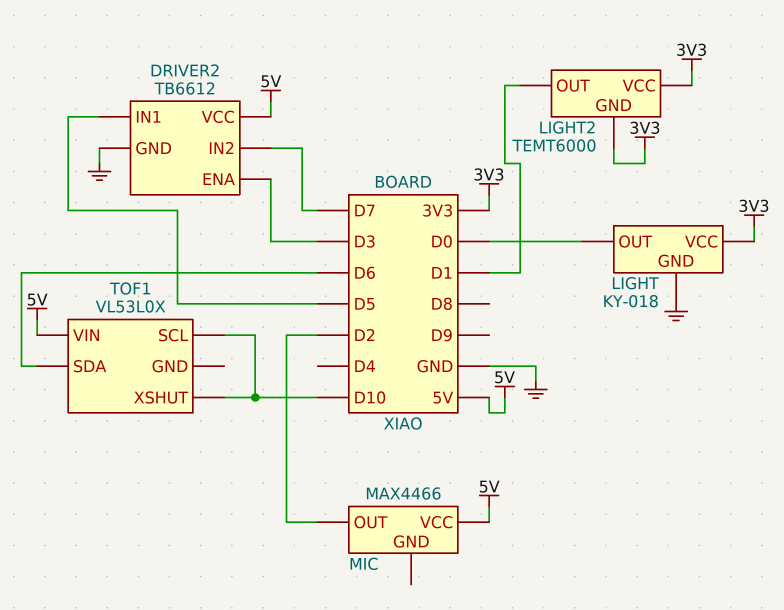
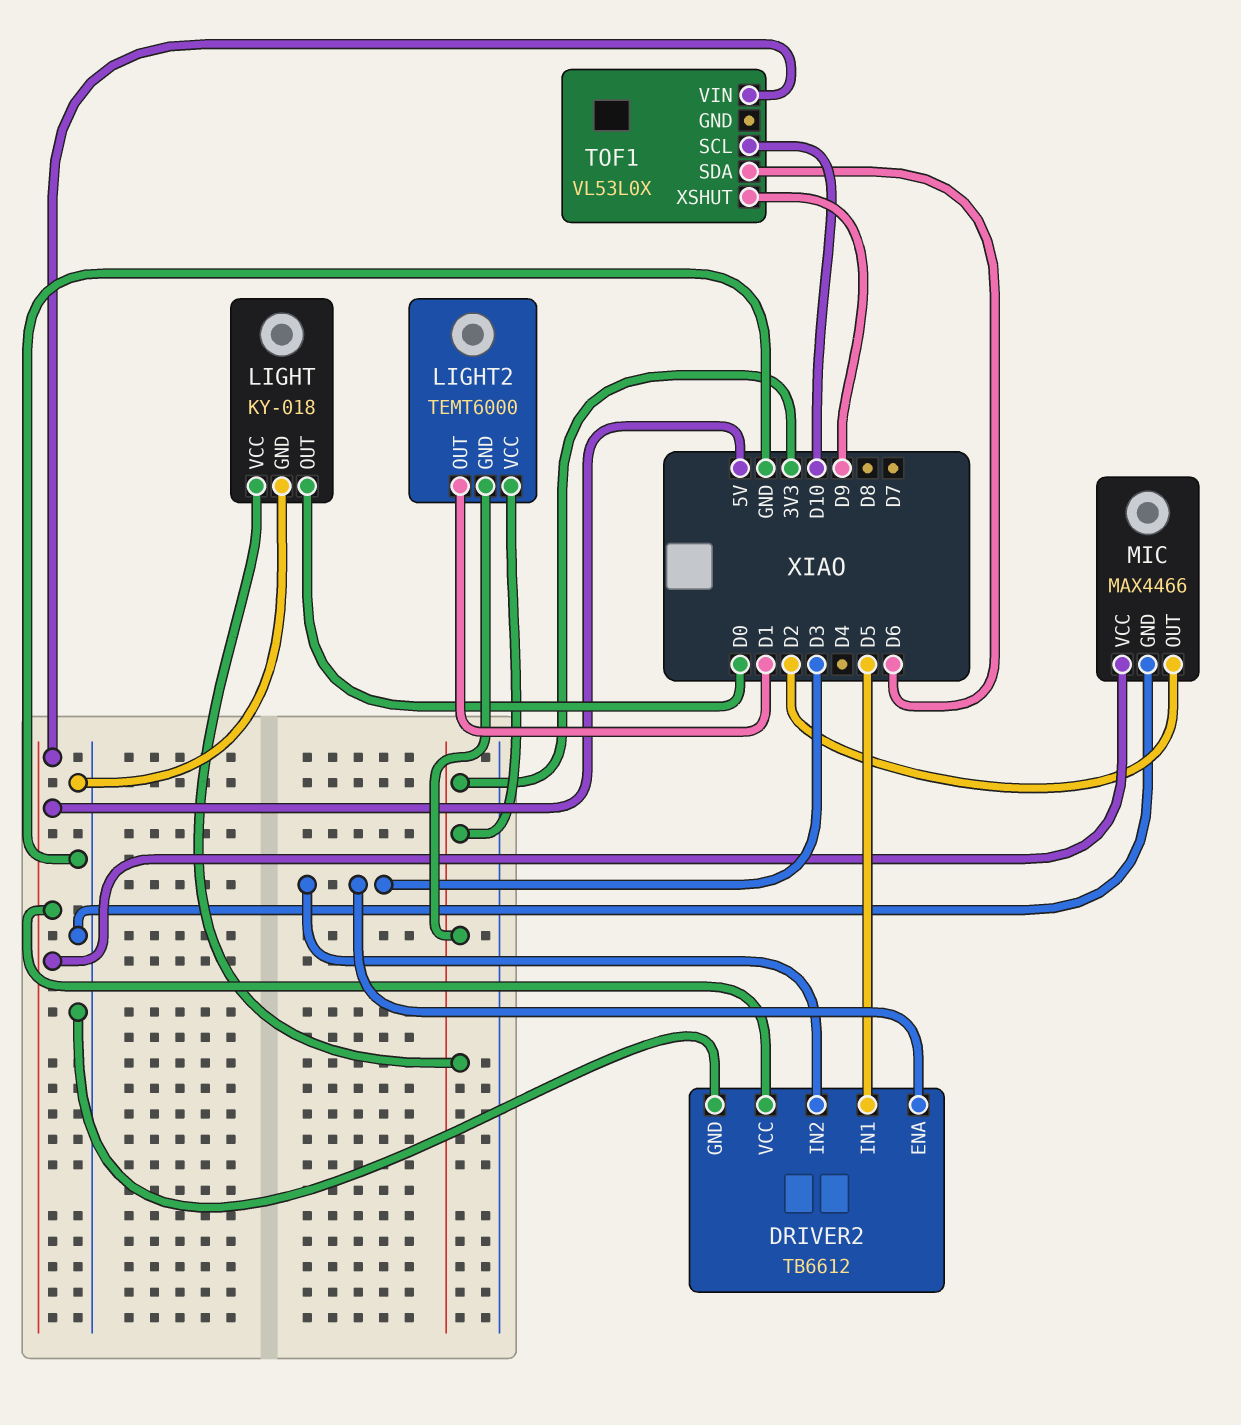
DRIVER2 pin IN2: D7 -> D3
MIC pin GND: none -> GND
TOF1 pin XSHUT: D10 -> D9

